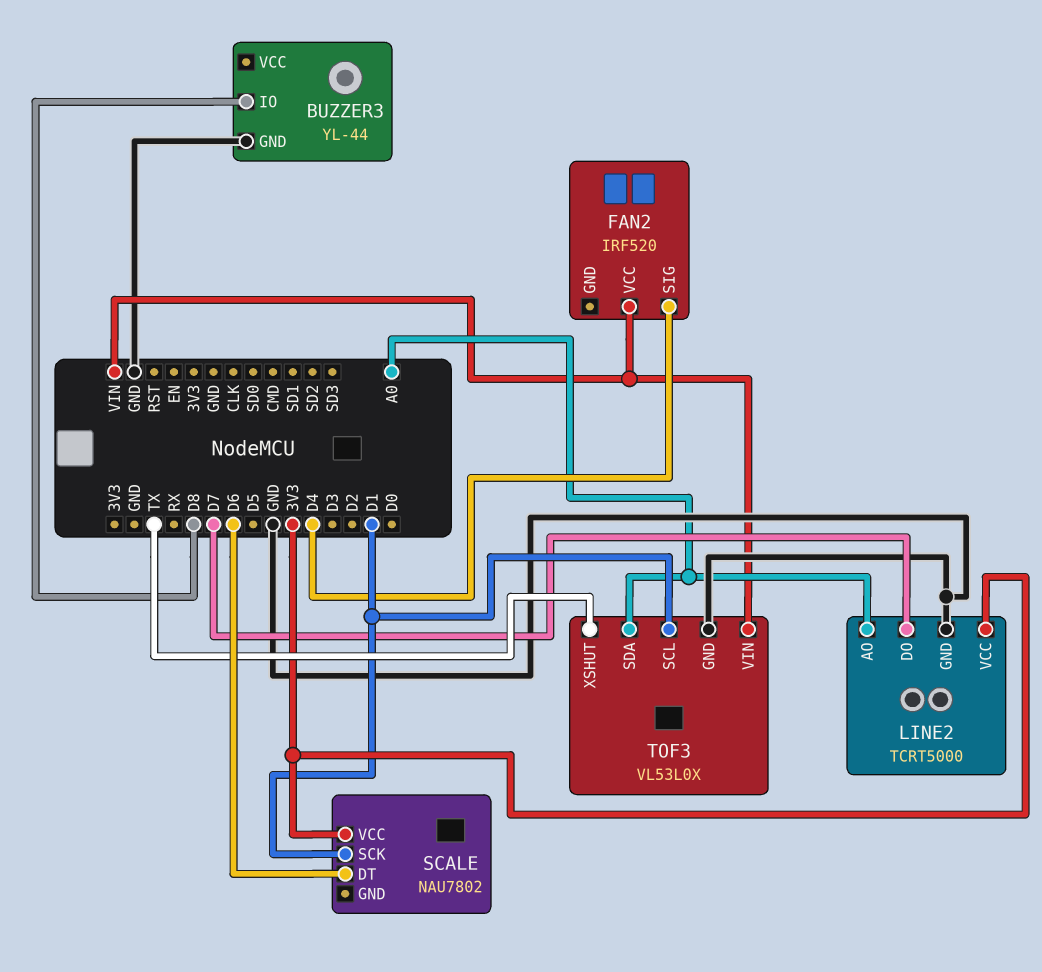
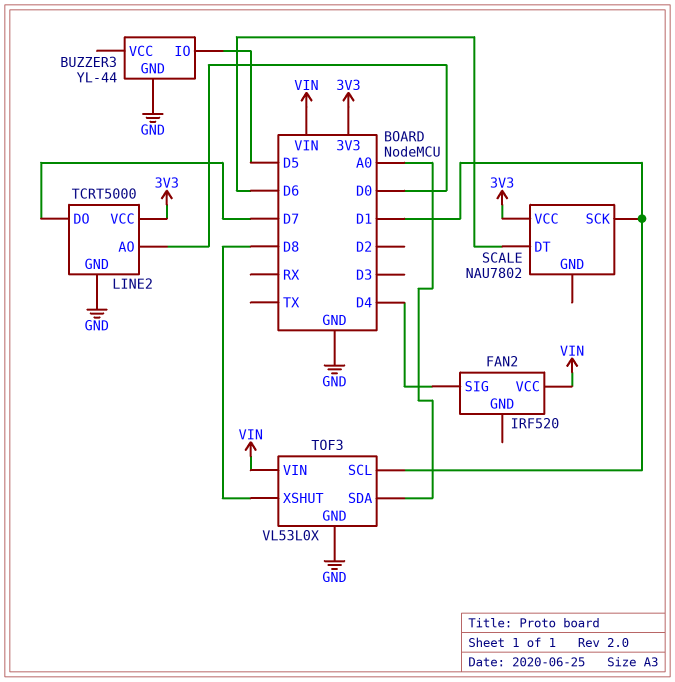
BUZZER3 pin IO: D8 -> D5
LINE2 pin AO: A0 -> D0
TOF3 pin XSHUT: TX -> D8

